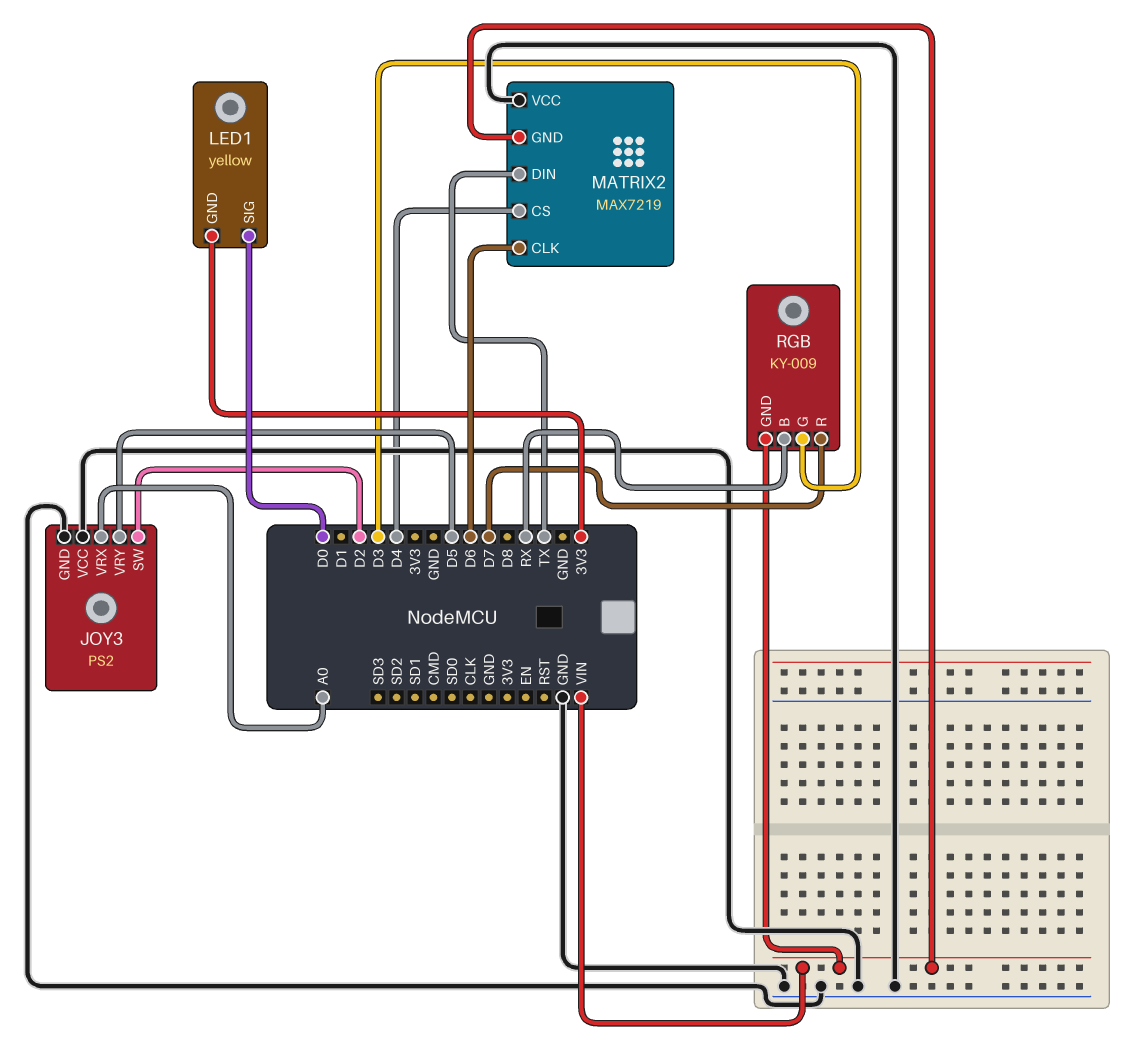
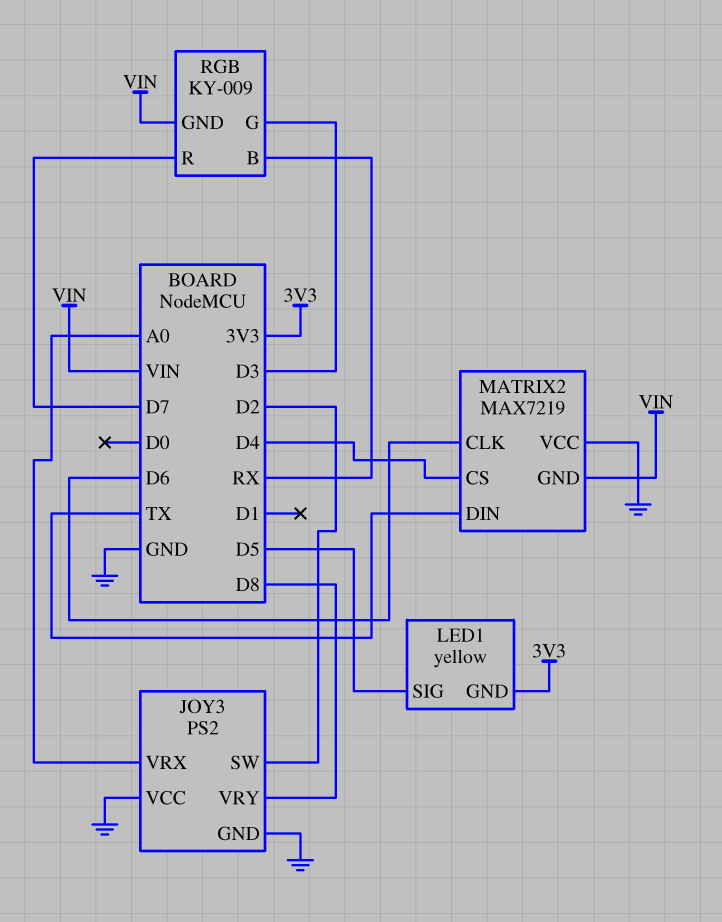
JOY3 pin VRY: D5 -> D8
LED1 pin SIG: D0 -> D5

